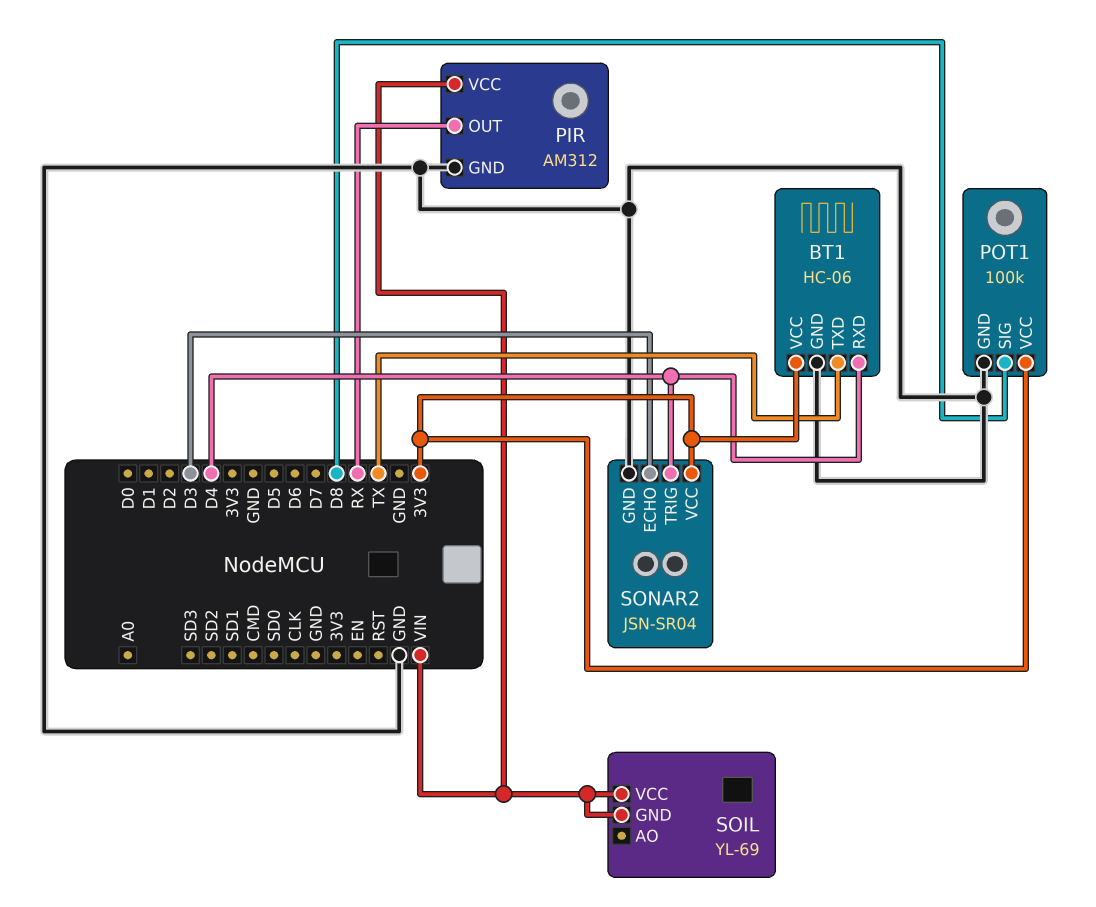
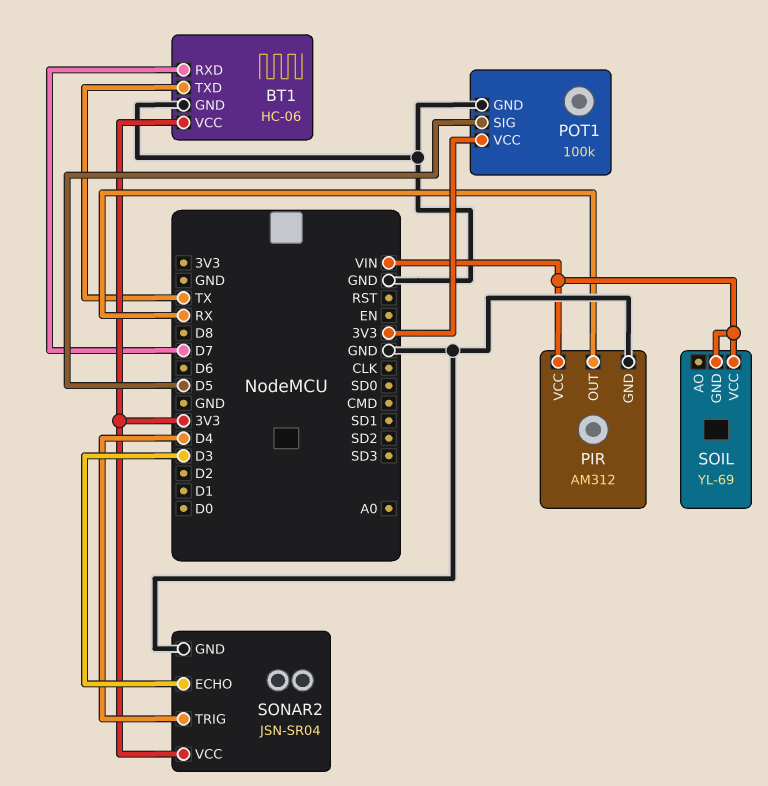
BT1 pin RXD: D4 -> D7
POT1 pin SIG: D8 -> D5

